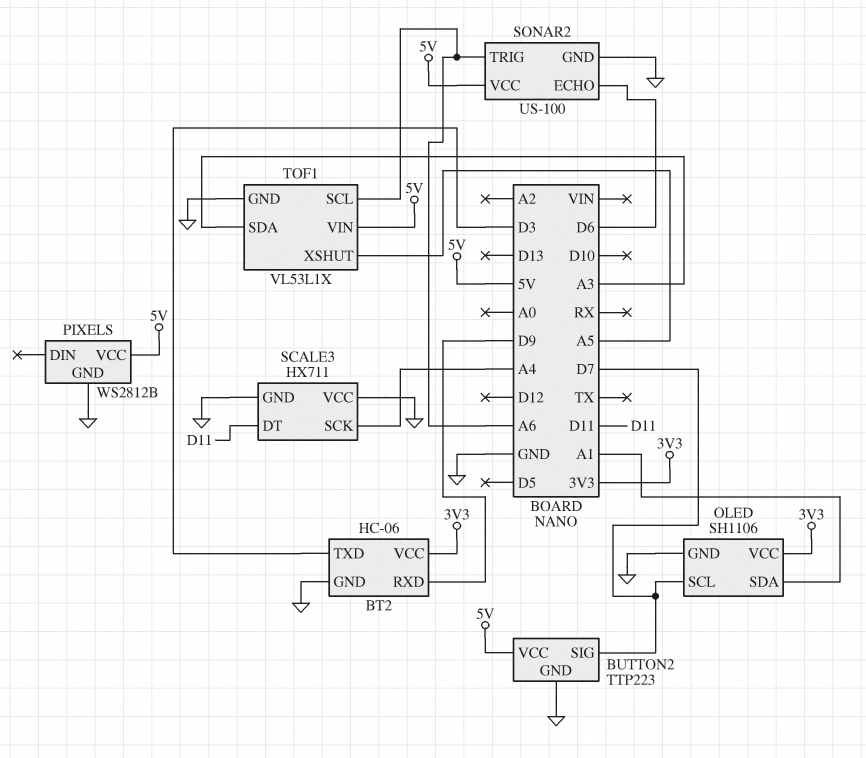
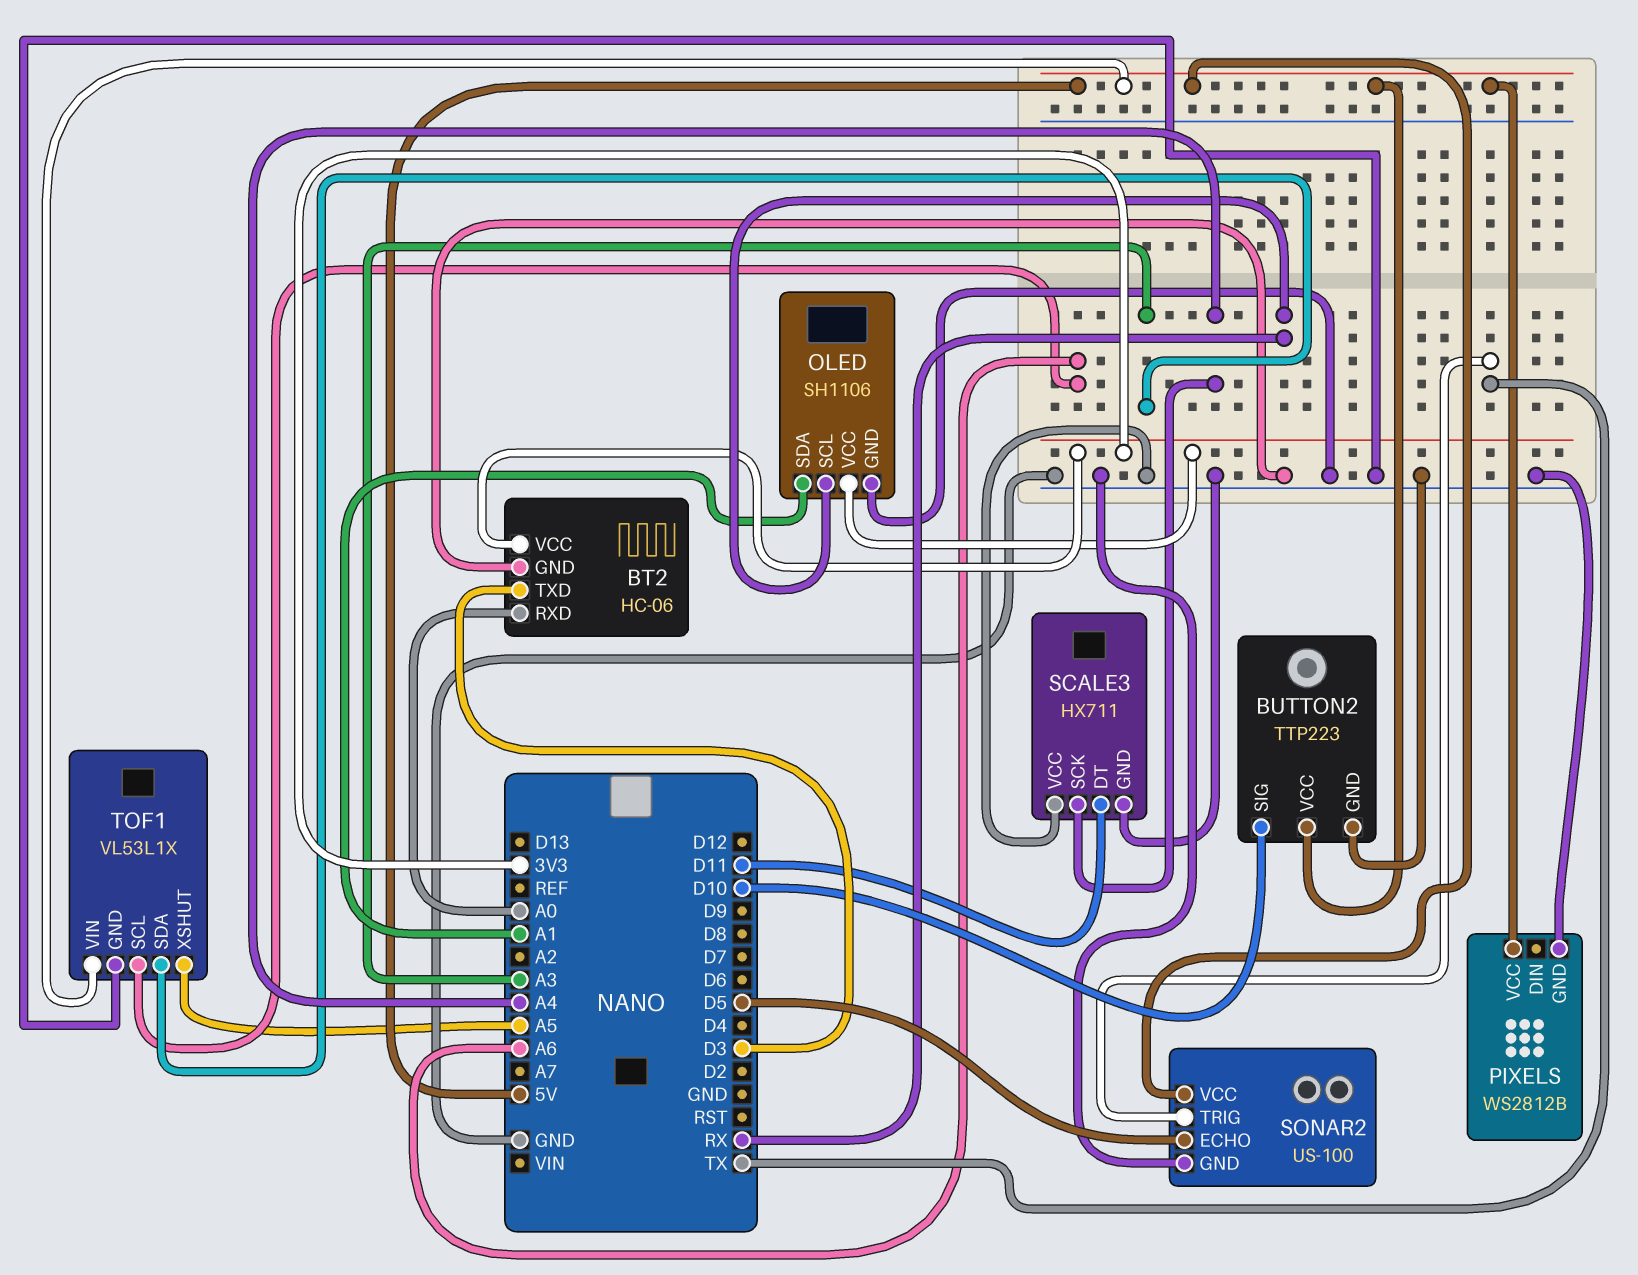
BT2 pin RXD: D9 -> A0
BUTTON2 pin SIG: D7 -> D10
OLED pin SCL: D7 -> RX
SONAR2 pin ECHO: D6 -> D5
SONAR2 pin TRIG: A6 -> TX

